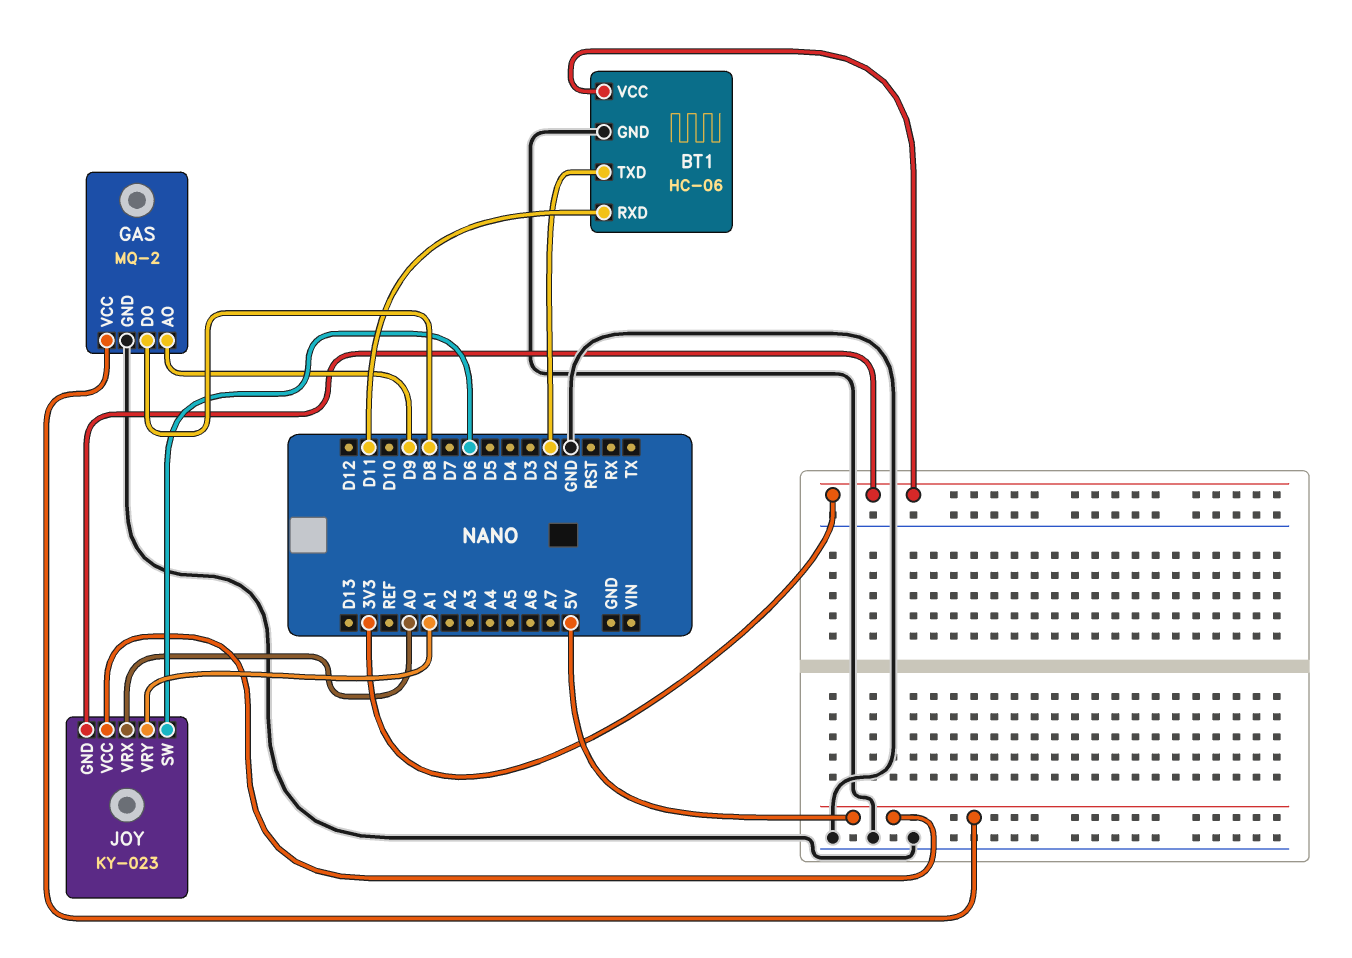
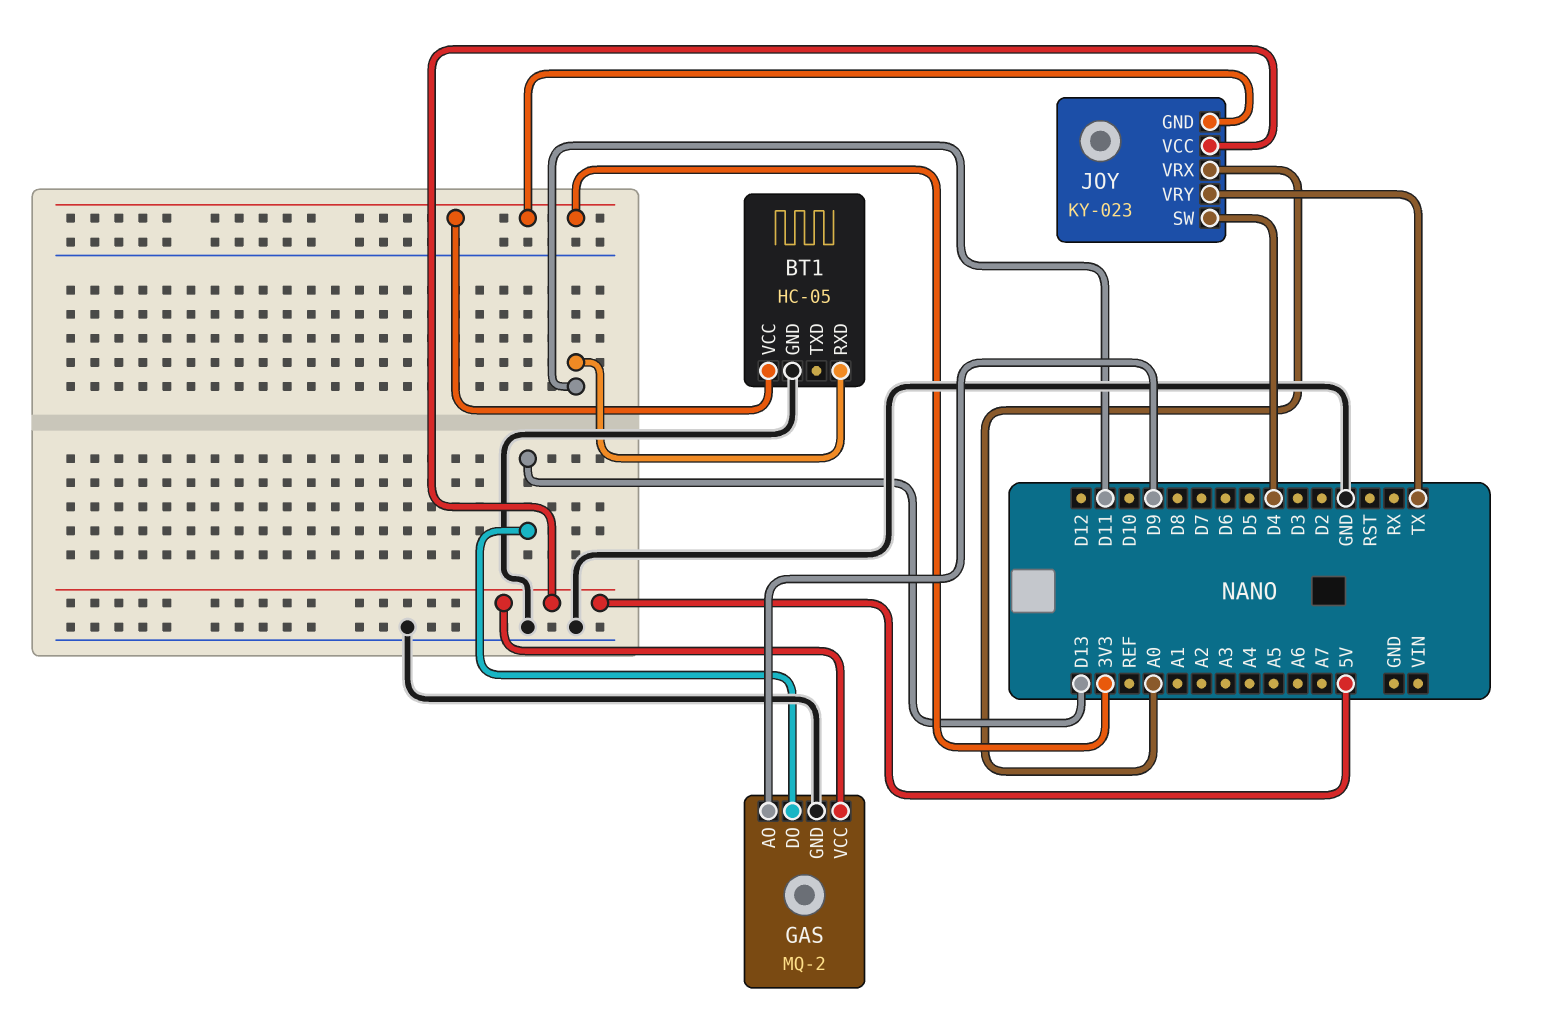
BT1: HC-06 -> HC-05
BT1 pin TXD: D2 -> none
GAS pin DO: D8 -> D13
JOY pin SW: D6 -> D4
JOY pin VRY: A1 -> TX

